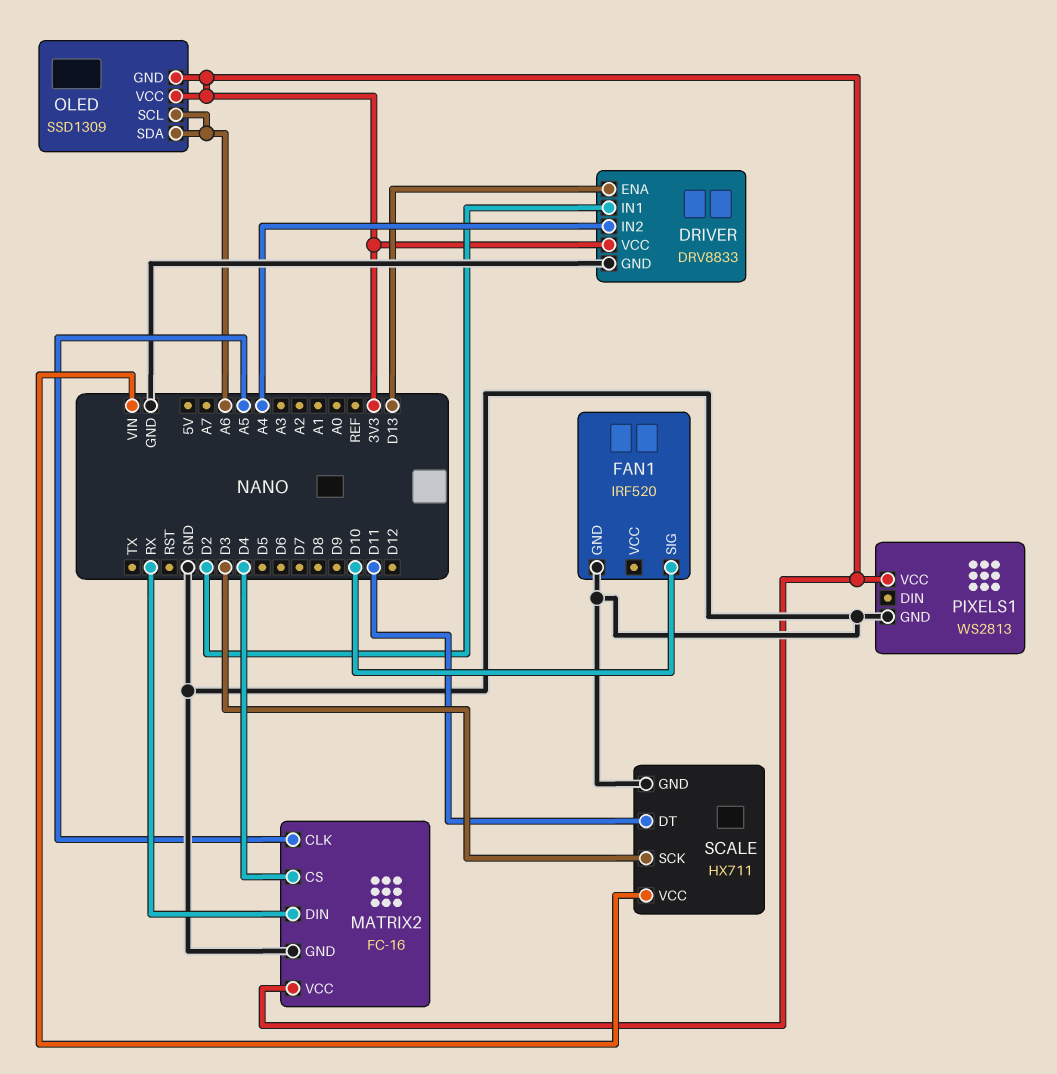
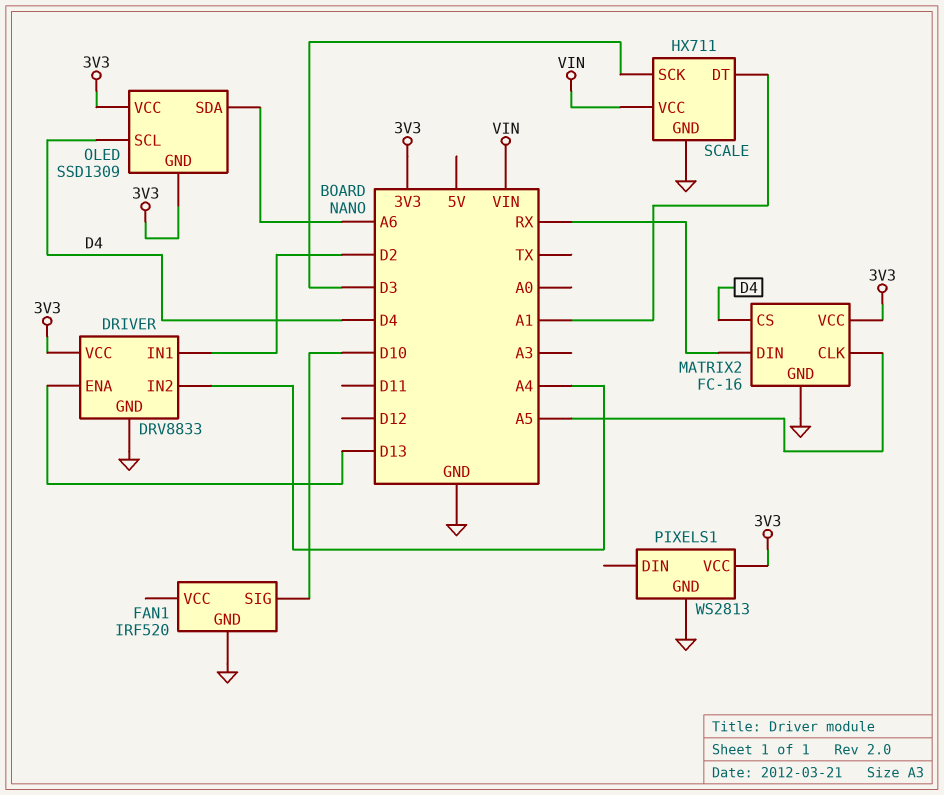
OLED pin SCL: A6 -> D4
SCALE pin DT: D11 -> A1

